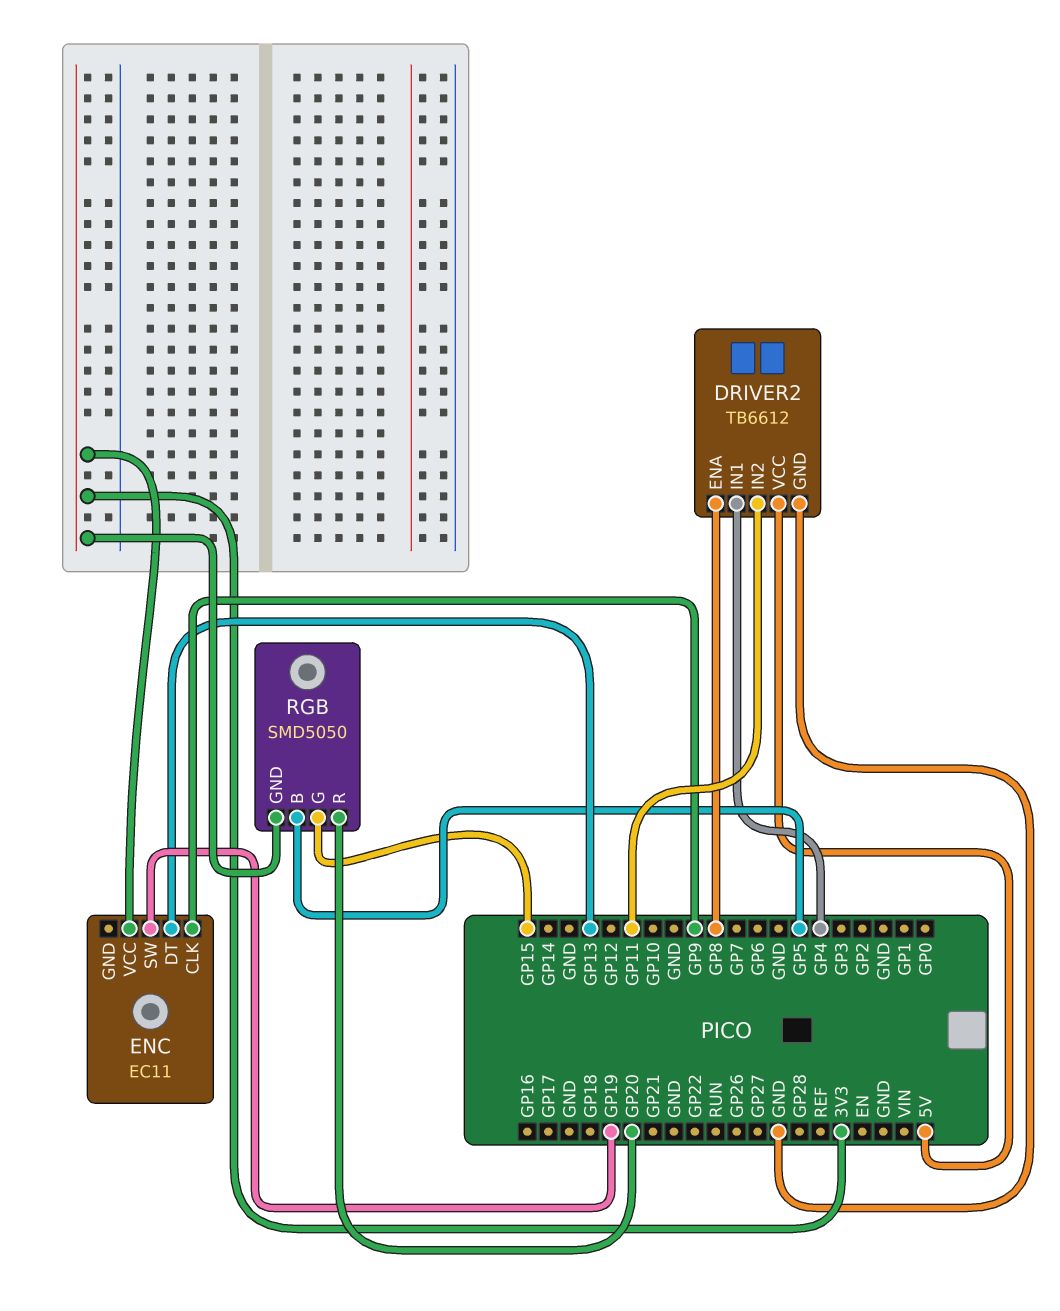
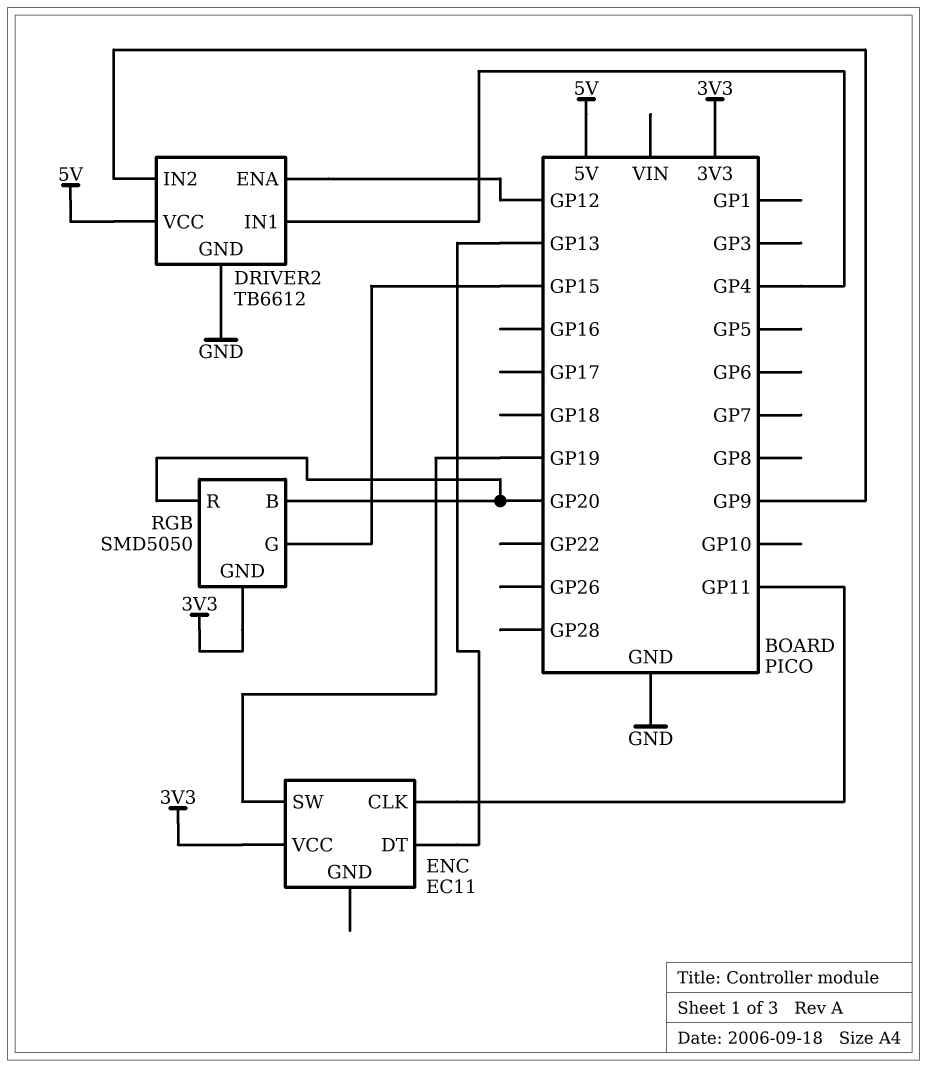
DRIVER2 pin ENA: GP8 -> GP12
DRIVER2 pin IN2: GP11 -> GP9
ENC pin CLK: GP9 -> GP11
RGB pin B: GP5 -> GP20

